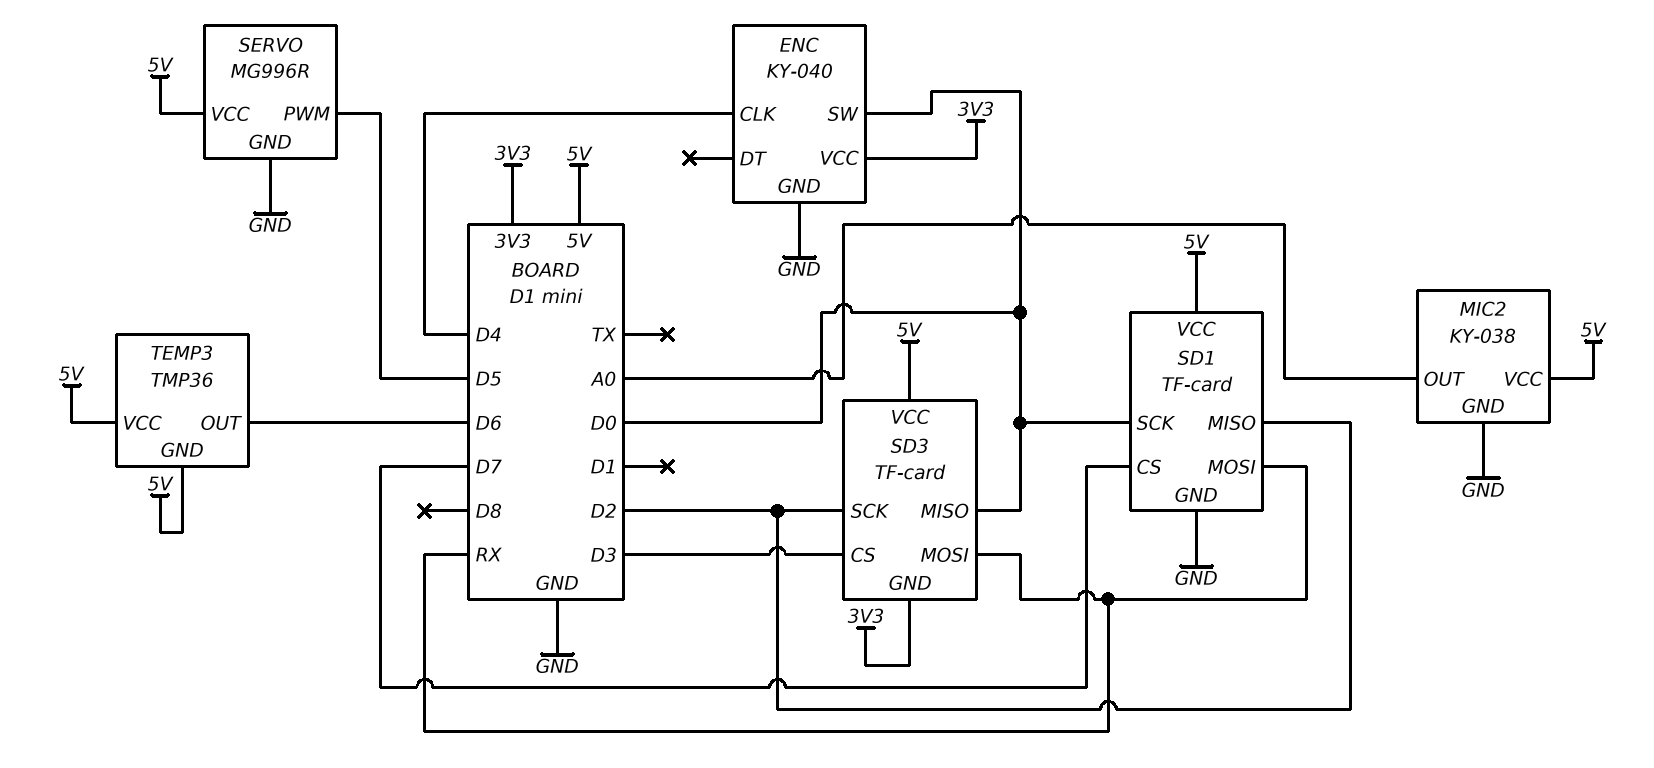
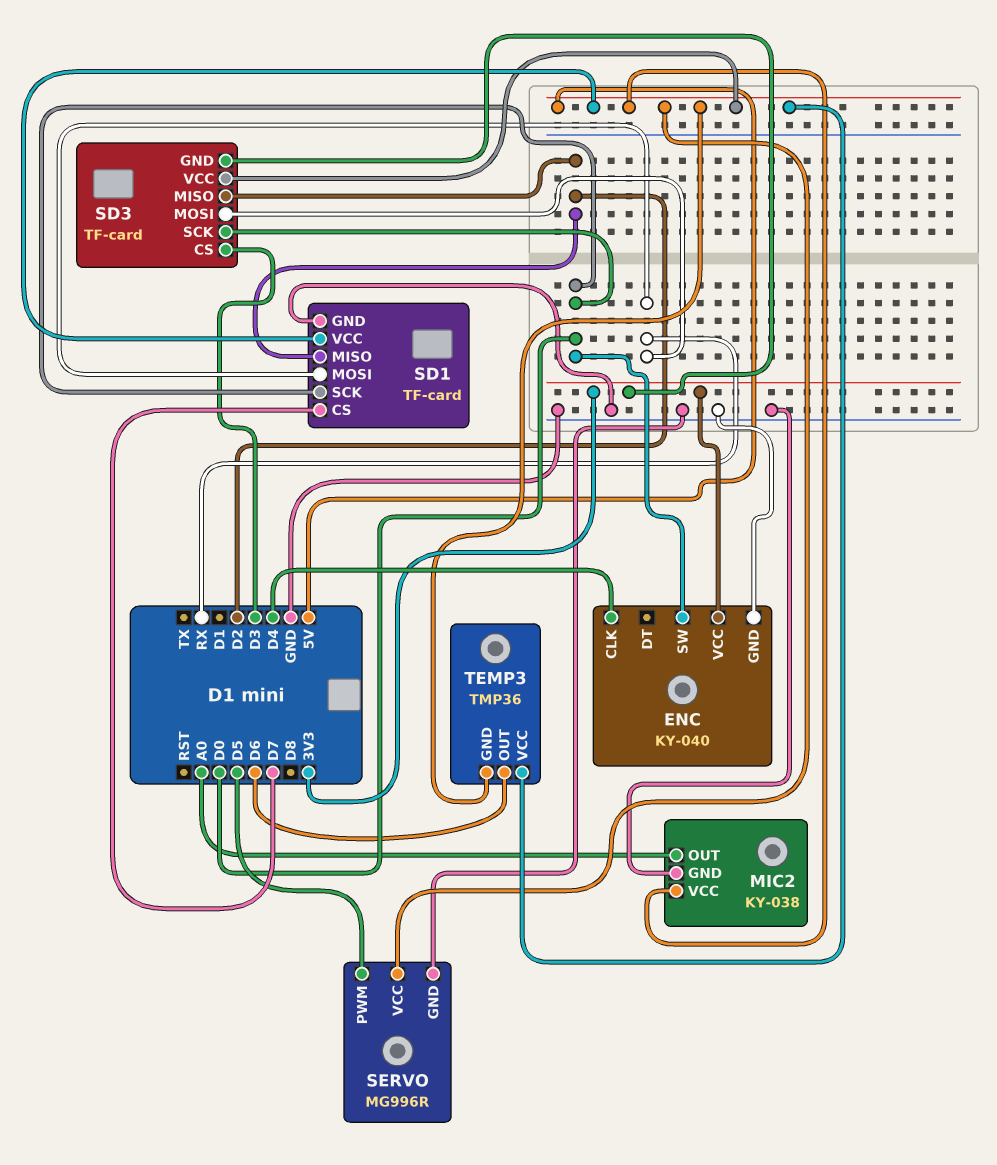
SD3 pin MISO: D0 -> D2
SD3 pin SCK: D2 -> D0

